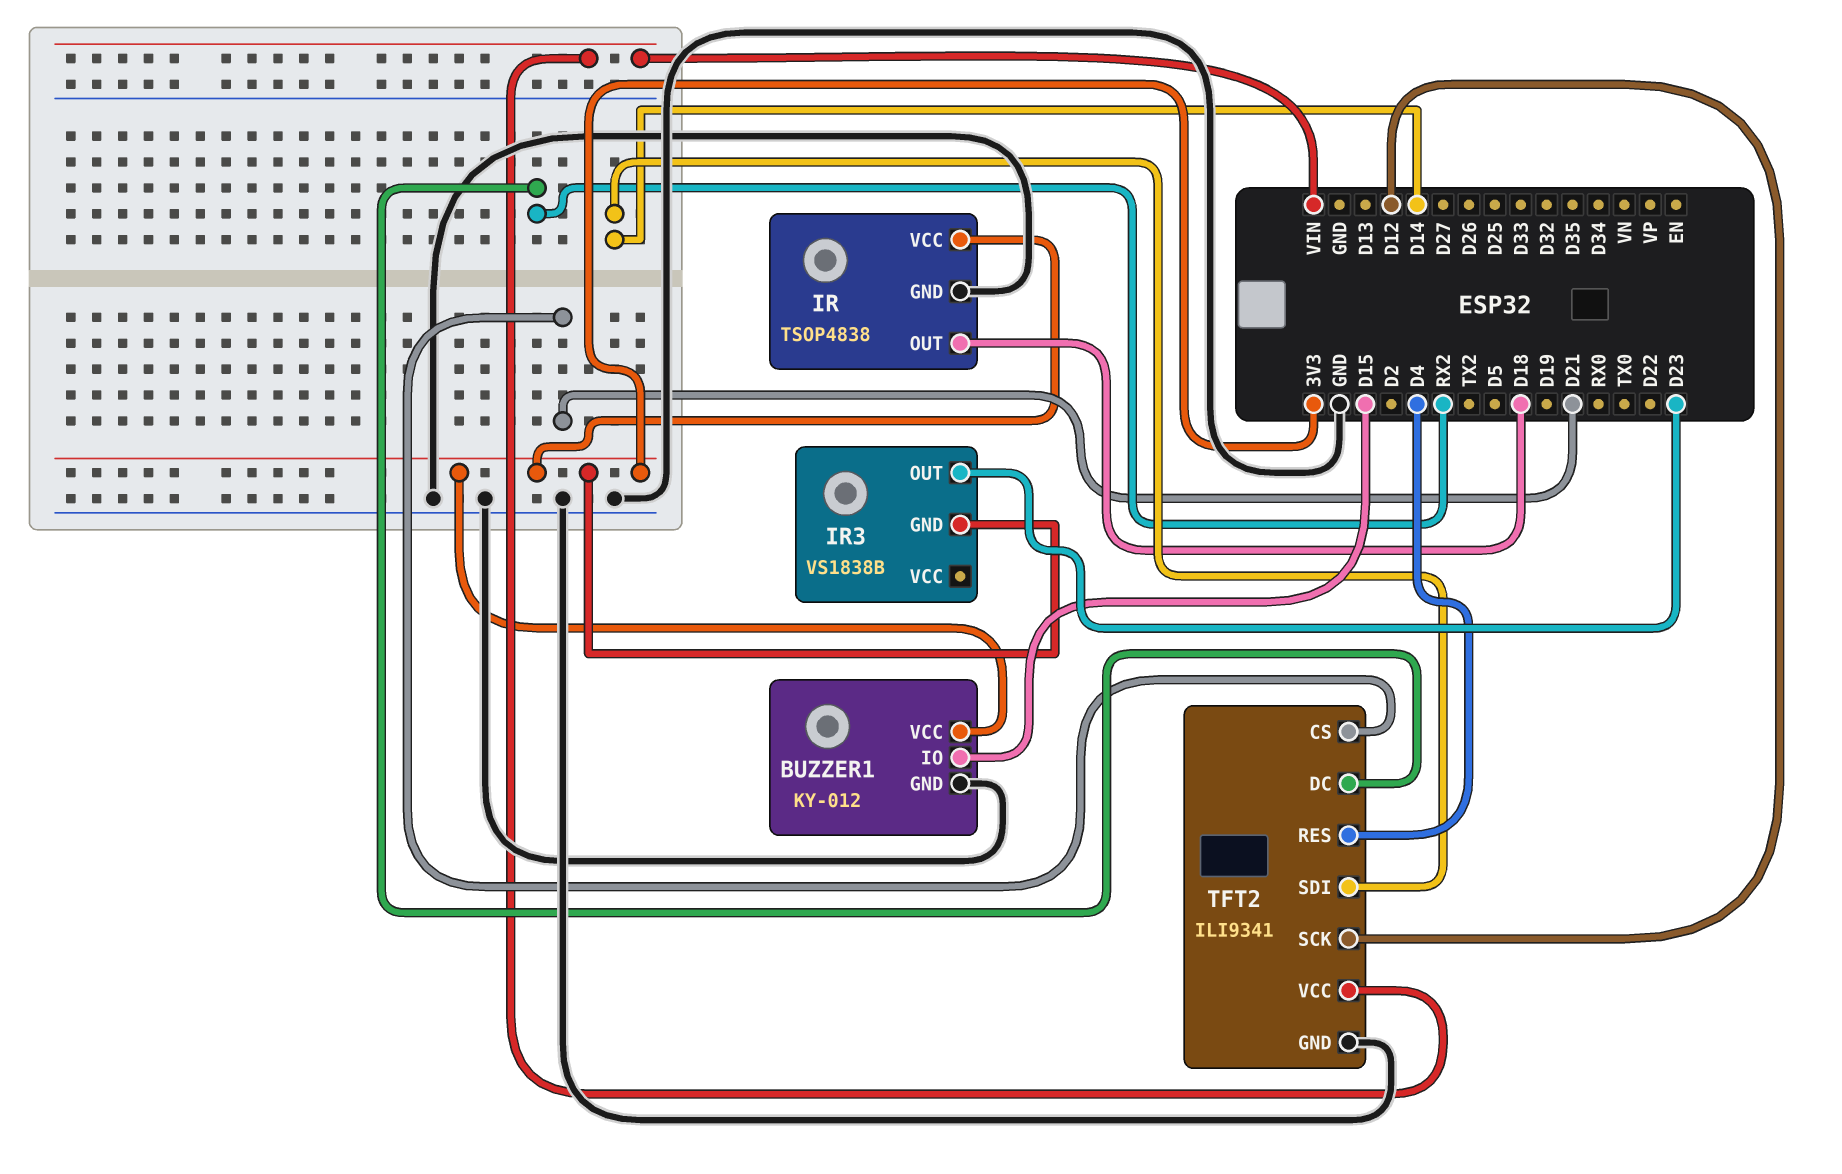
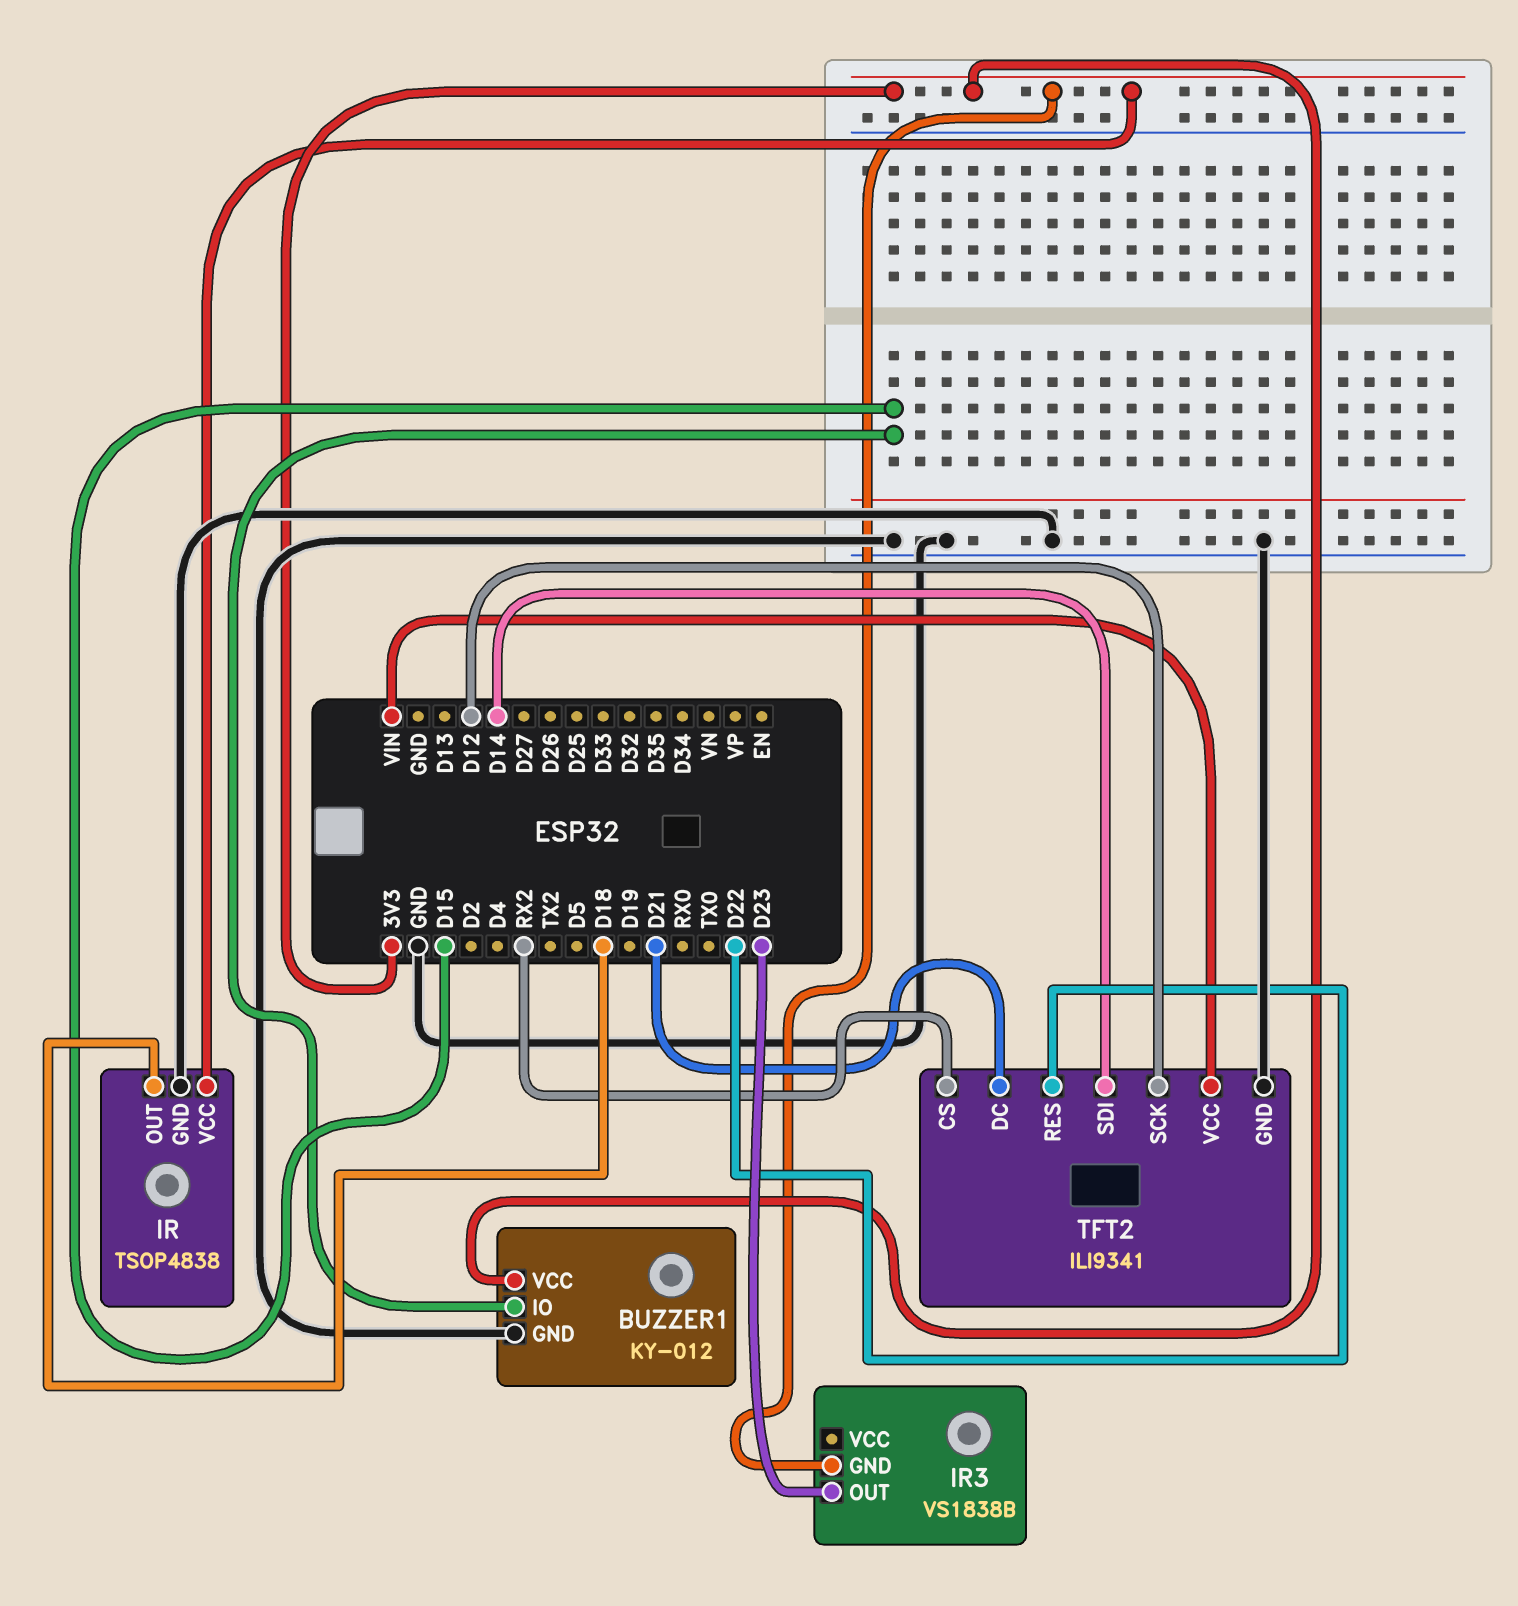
TFT2 pin CS: D21 -> RX2
TFT2 pin DC: RX2 -> D21
TFT2 pin RES: D4 -> D22

